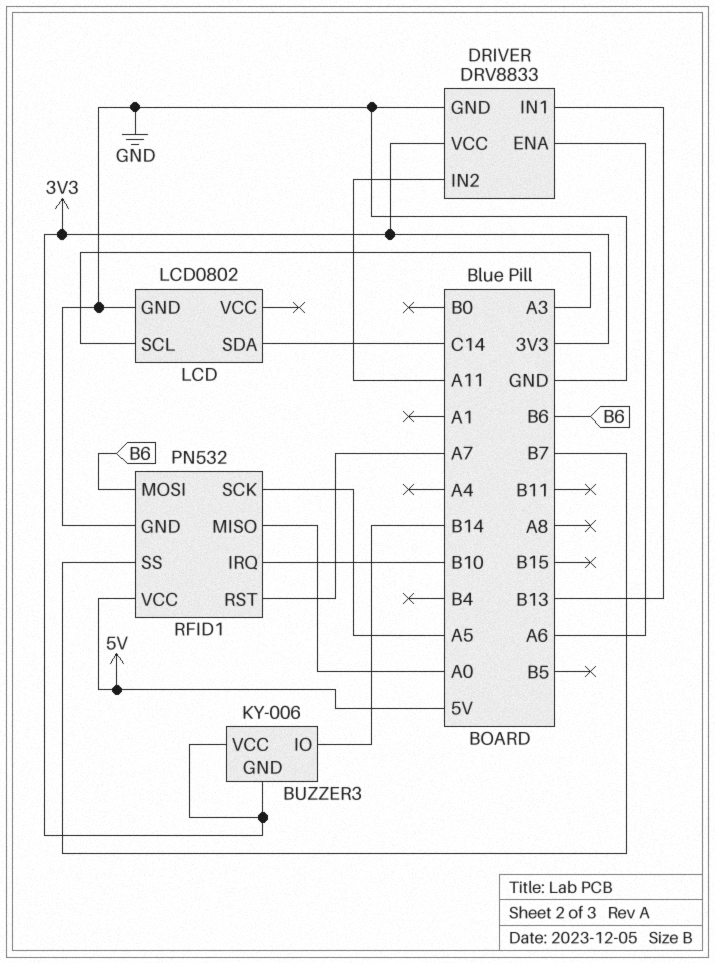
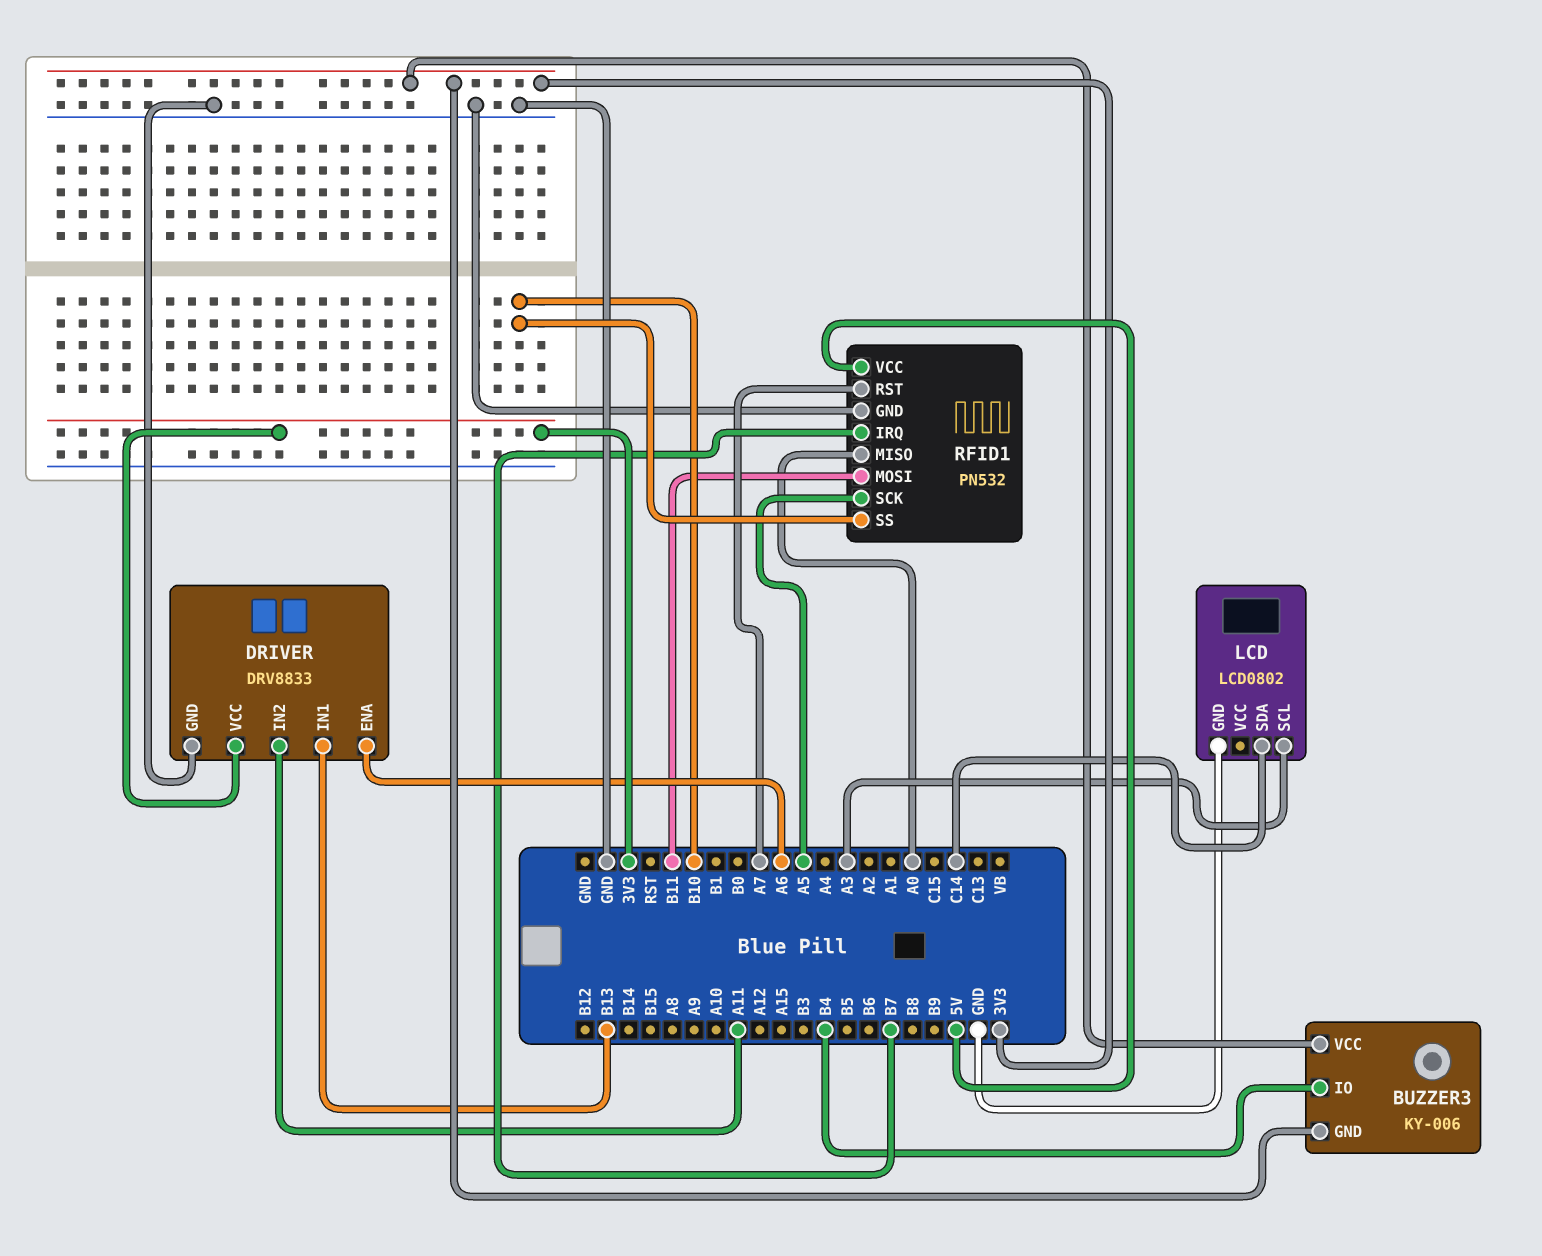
BUZZER3 pin IO: B14 -> B4
RFID1 pin IRQ: B10 -> B7
RFID1 pin MOSI: B6 -> B11
RFID1 pin SS: B7 -> B10

